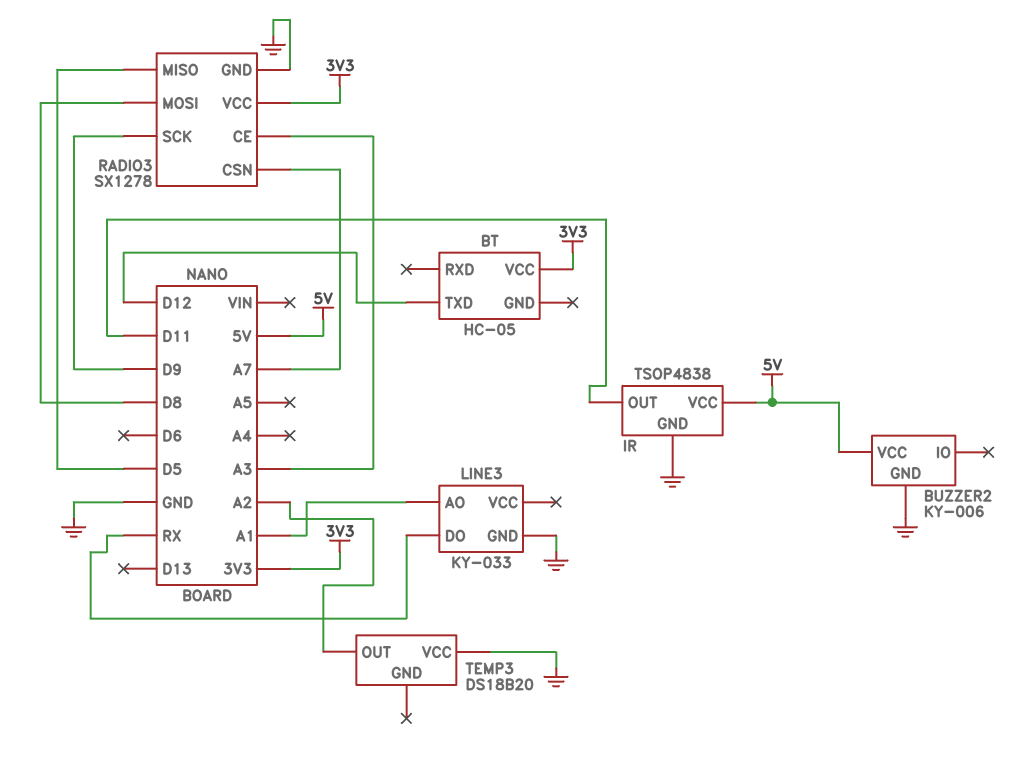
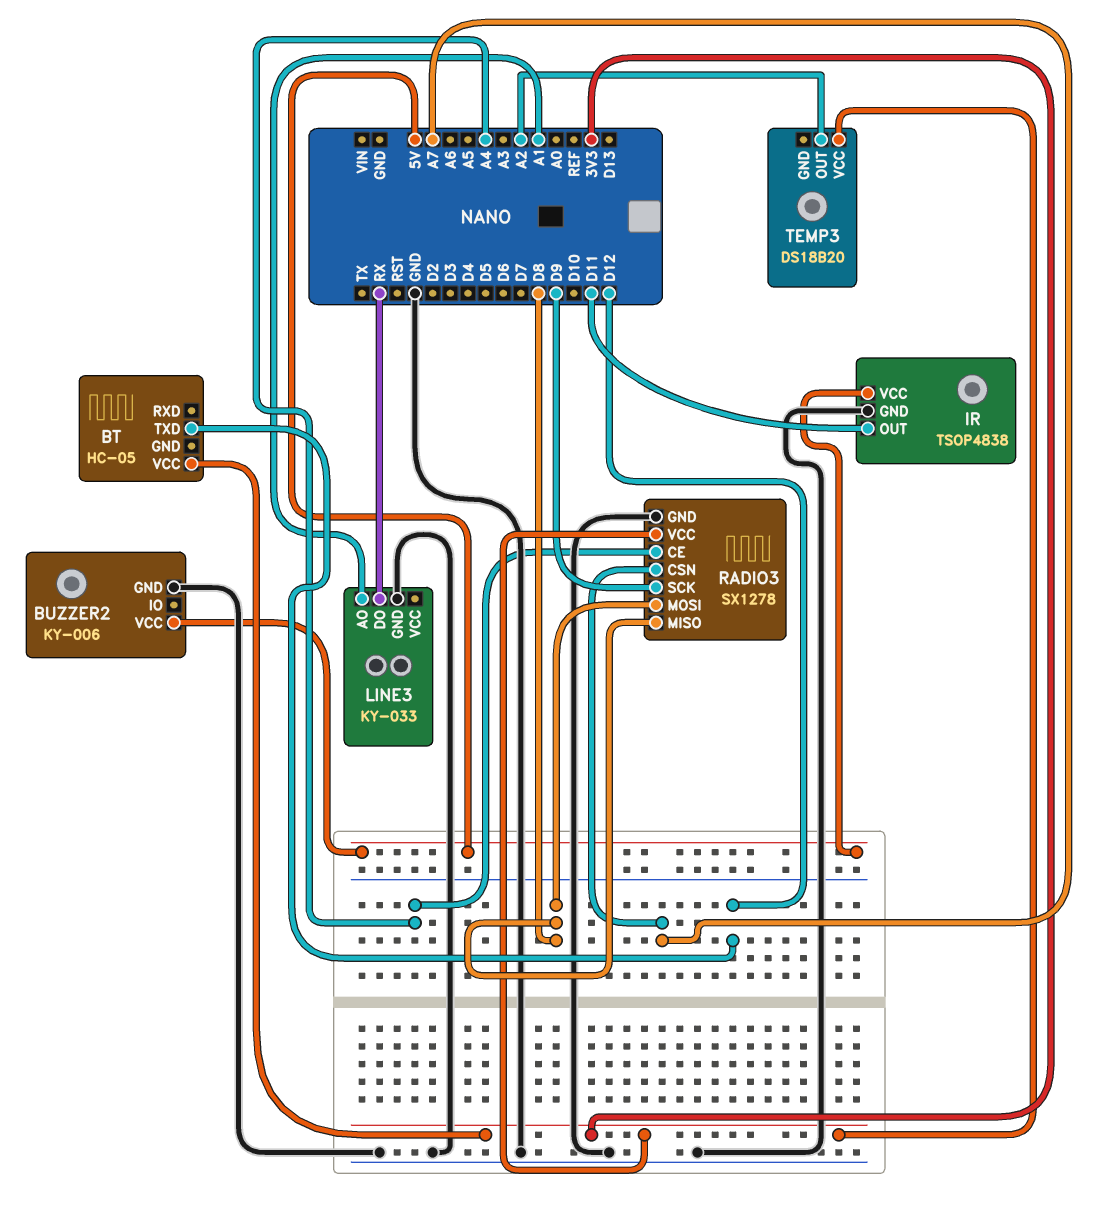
RADIO3 pin CE: A3 -> A4
RADIO3 pin MISO: D5 -> D8
TEMP3 pin VCC: GND -> 3V3

